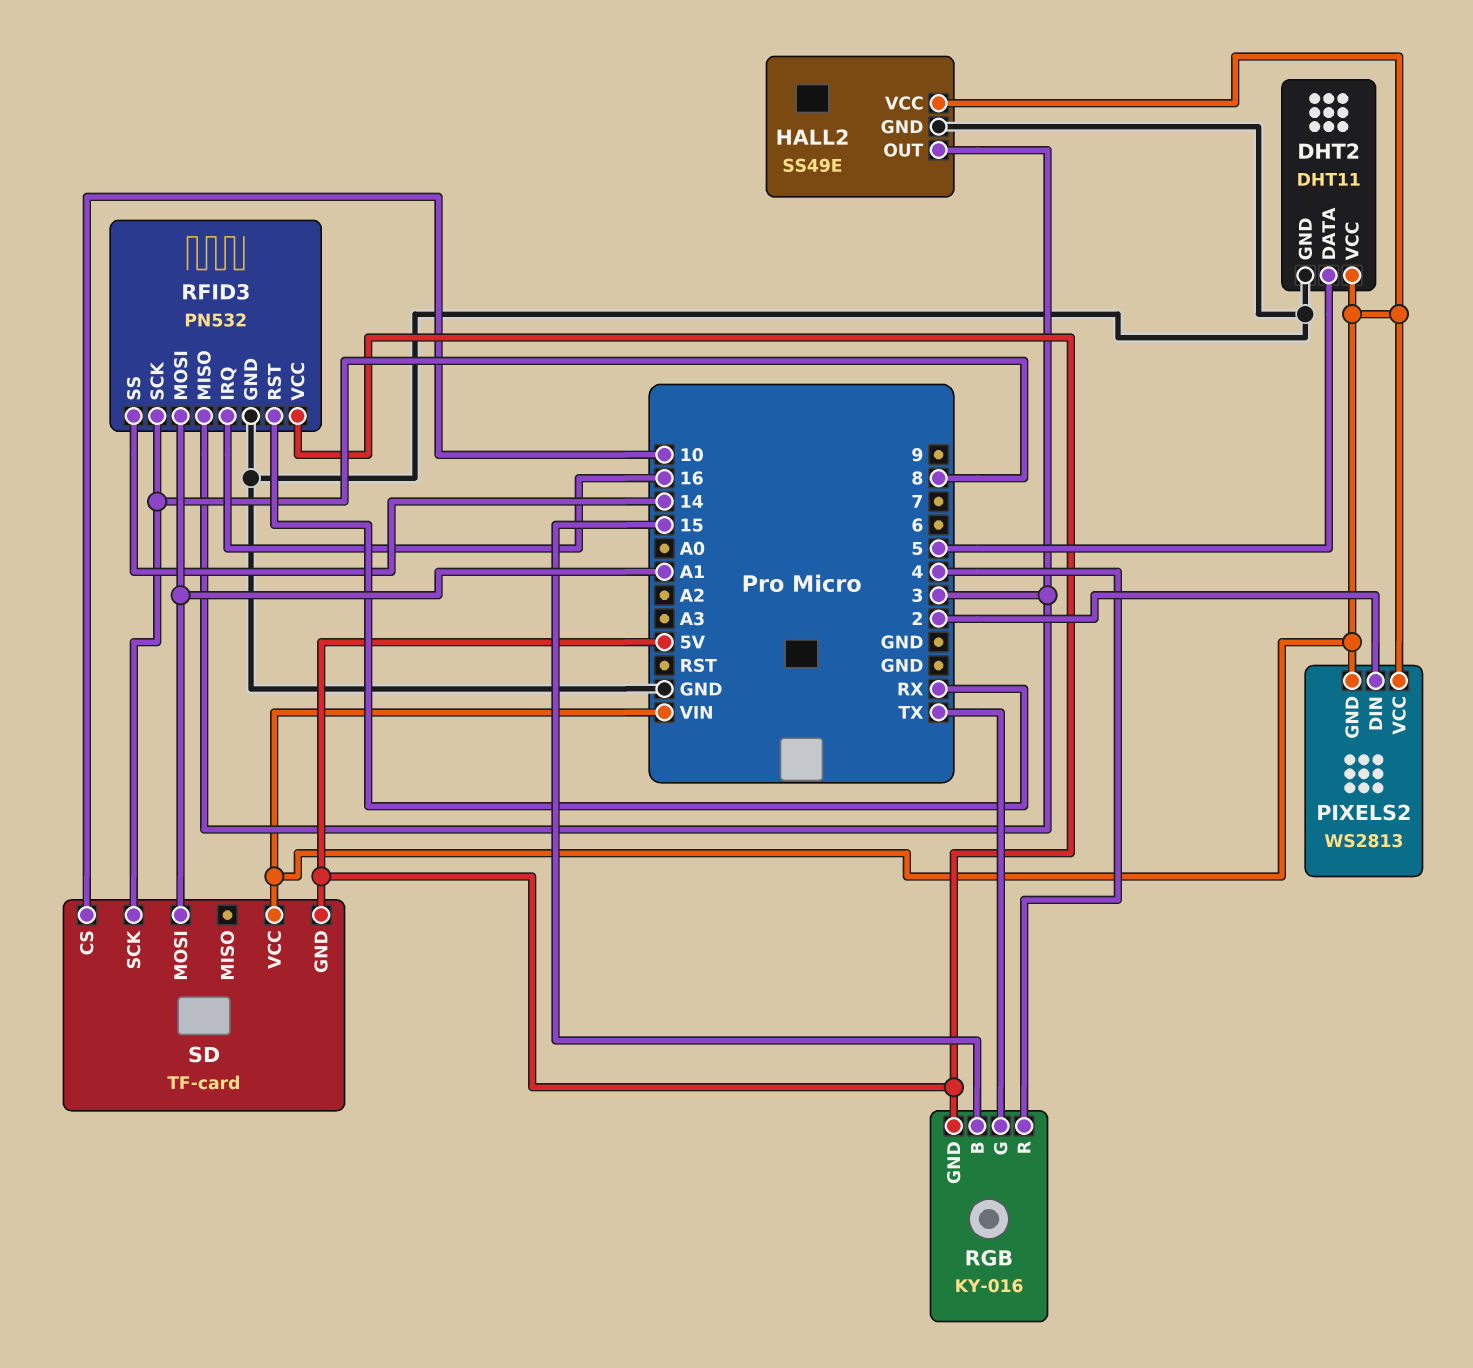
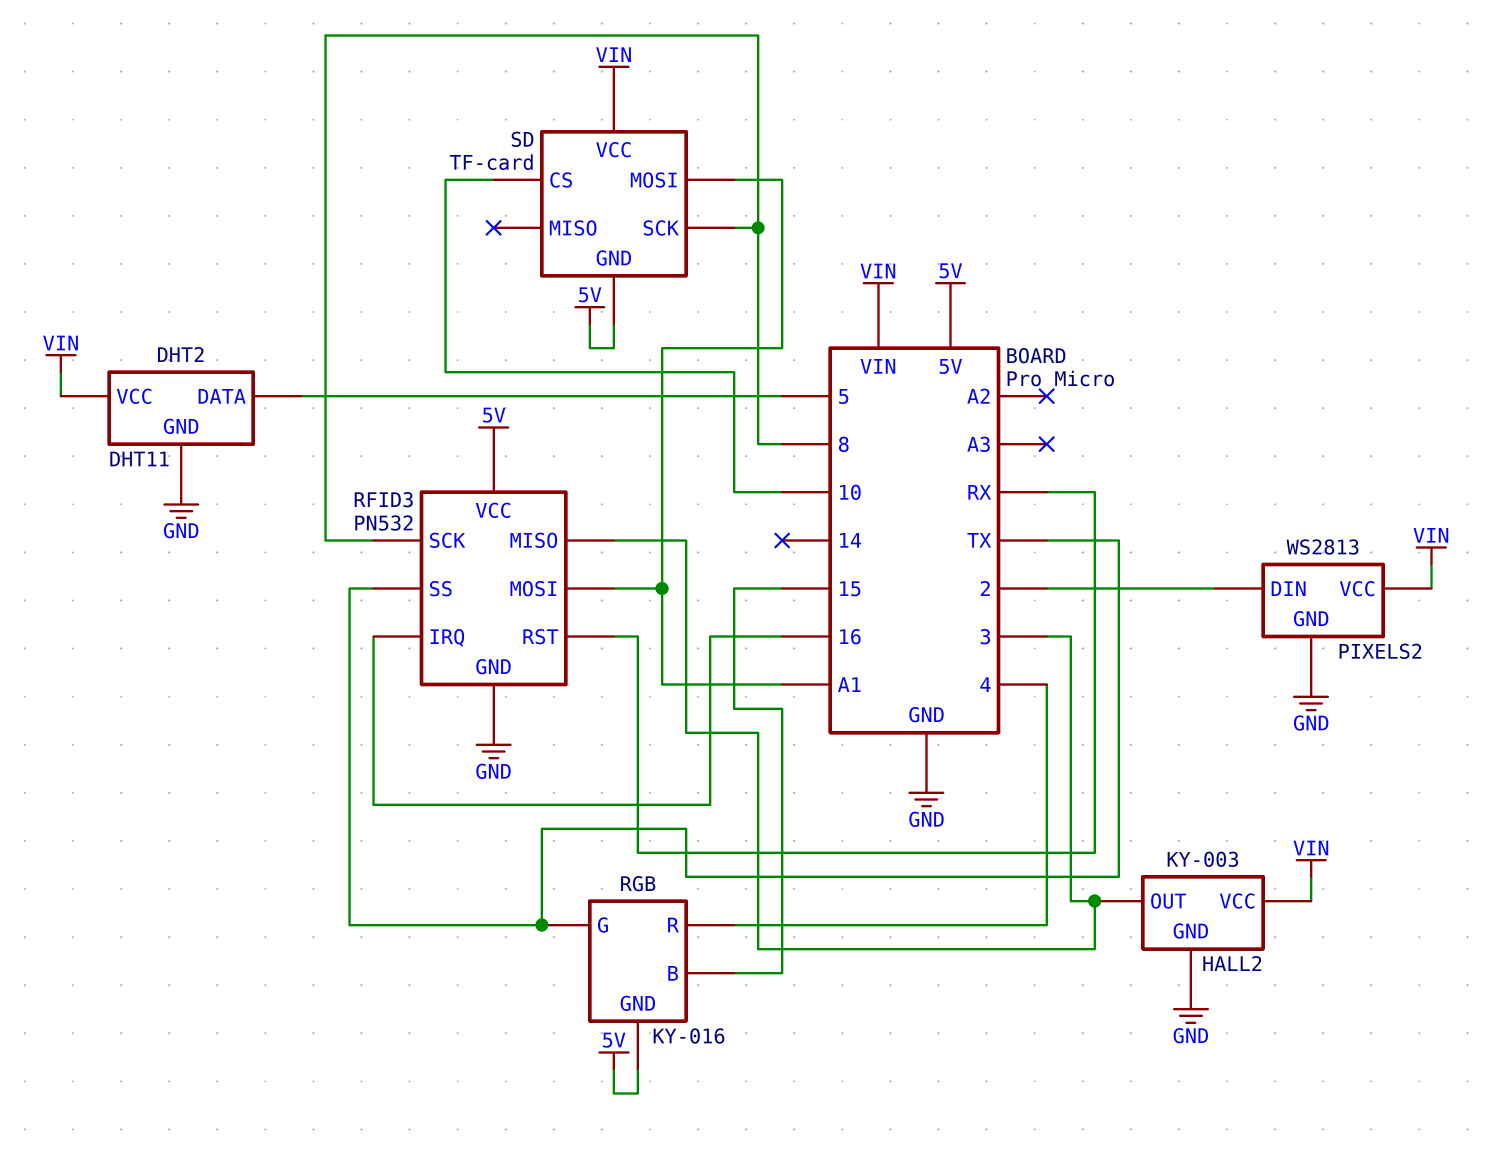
HALL2: SS49E -> KY-003
PIXELS2 pin GND: VIN -> GND
RFID3 pin SS: 14 -> TX

